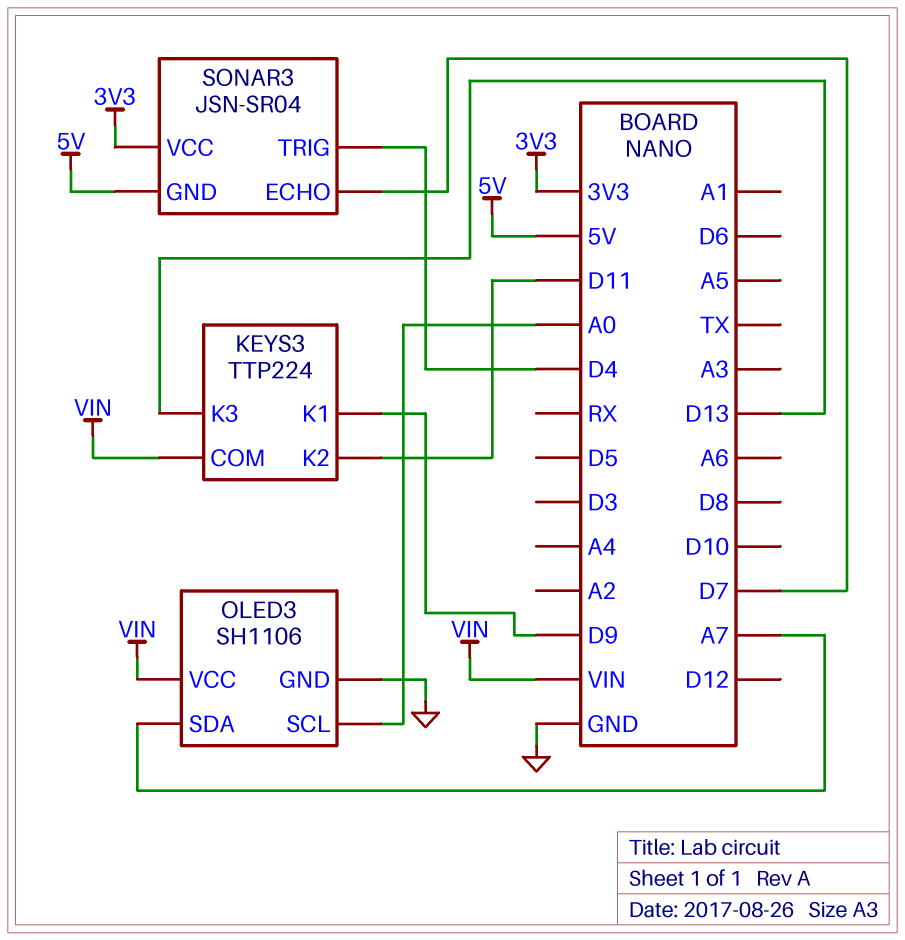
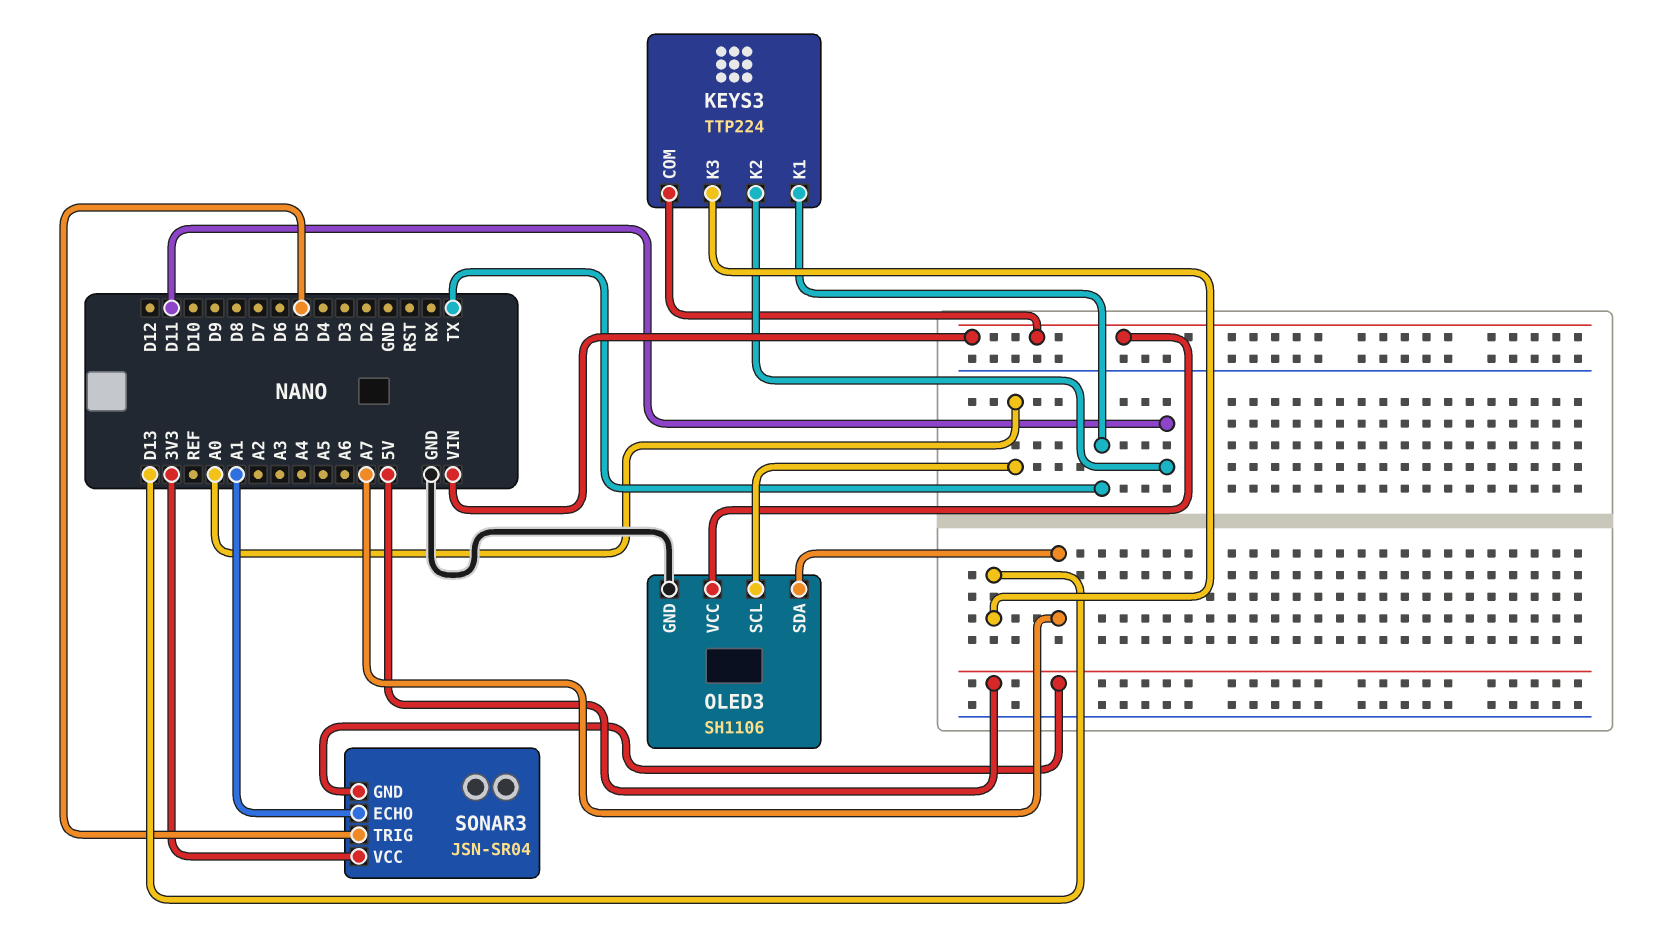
KEYS3 pin K1: D9 -> TX
SONAR3 pin ECHO: D7 -> A1
SONAR3 pin TRIG: D4 -> D5

